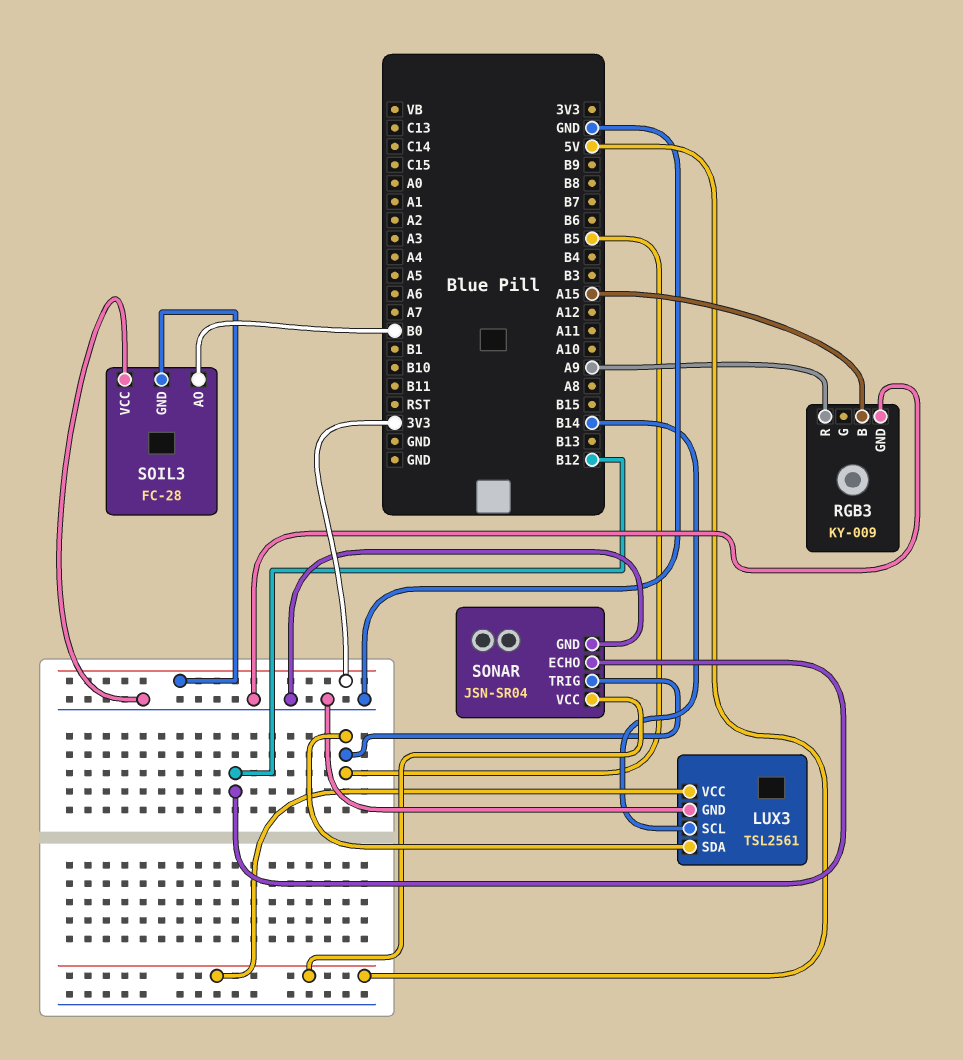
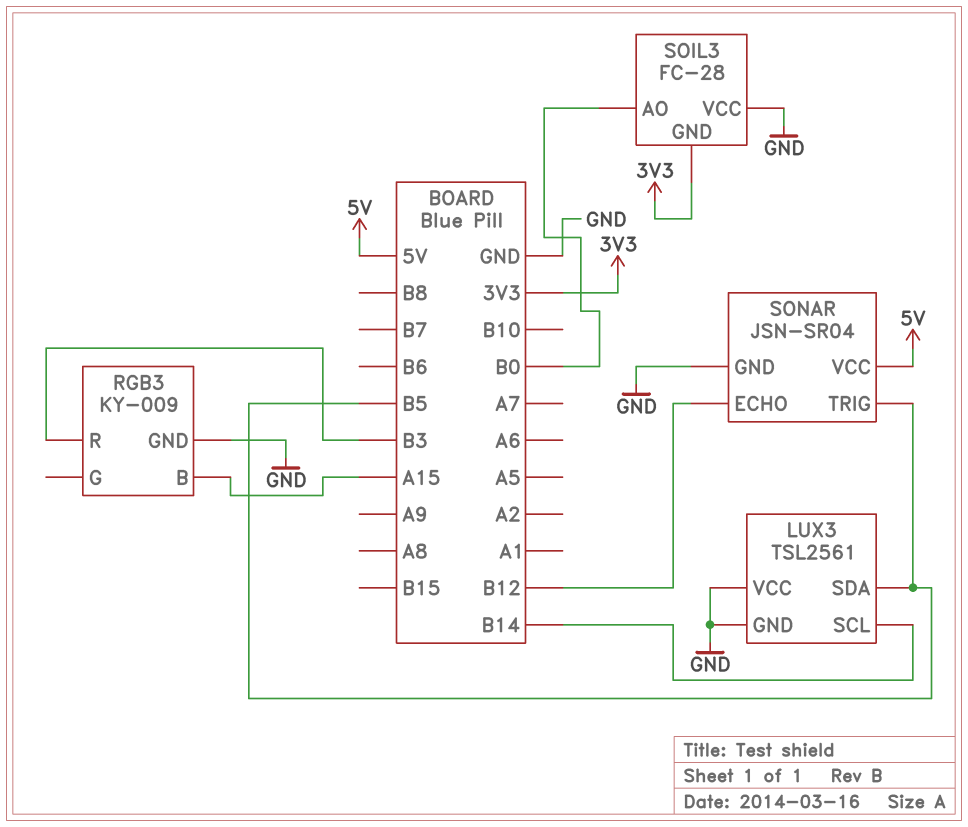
LUX3 pin VCC: 5V -> GND
RGB3 pin R: A9 -> B3

